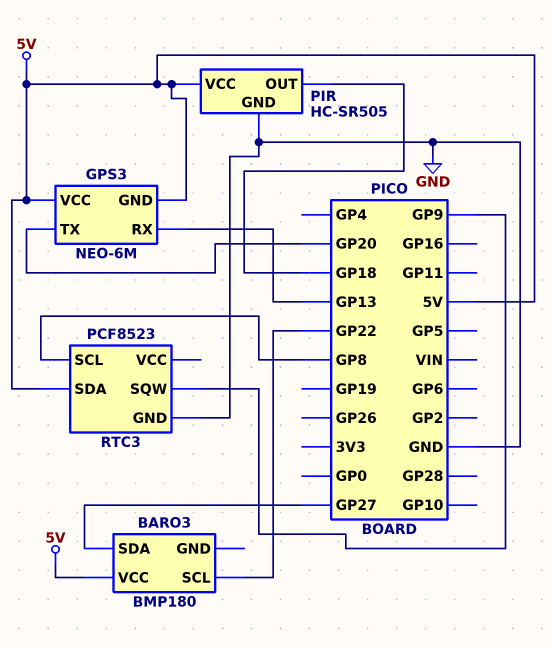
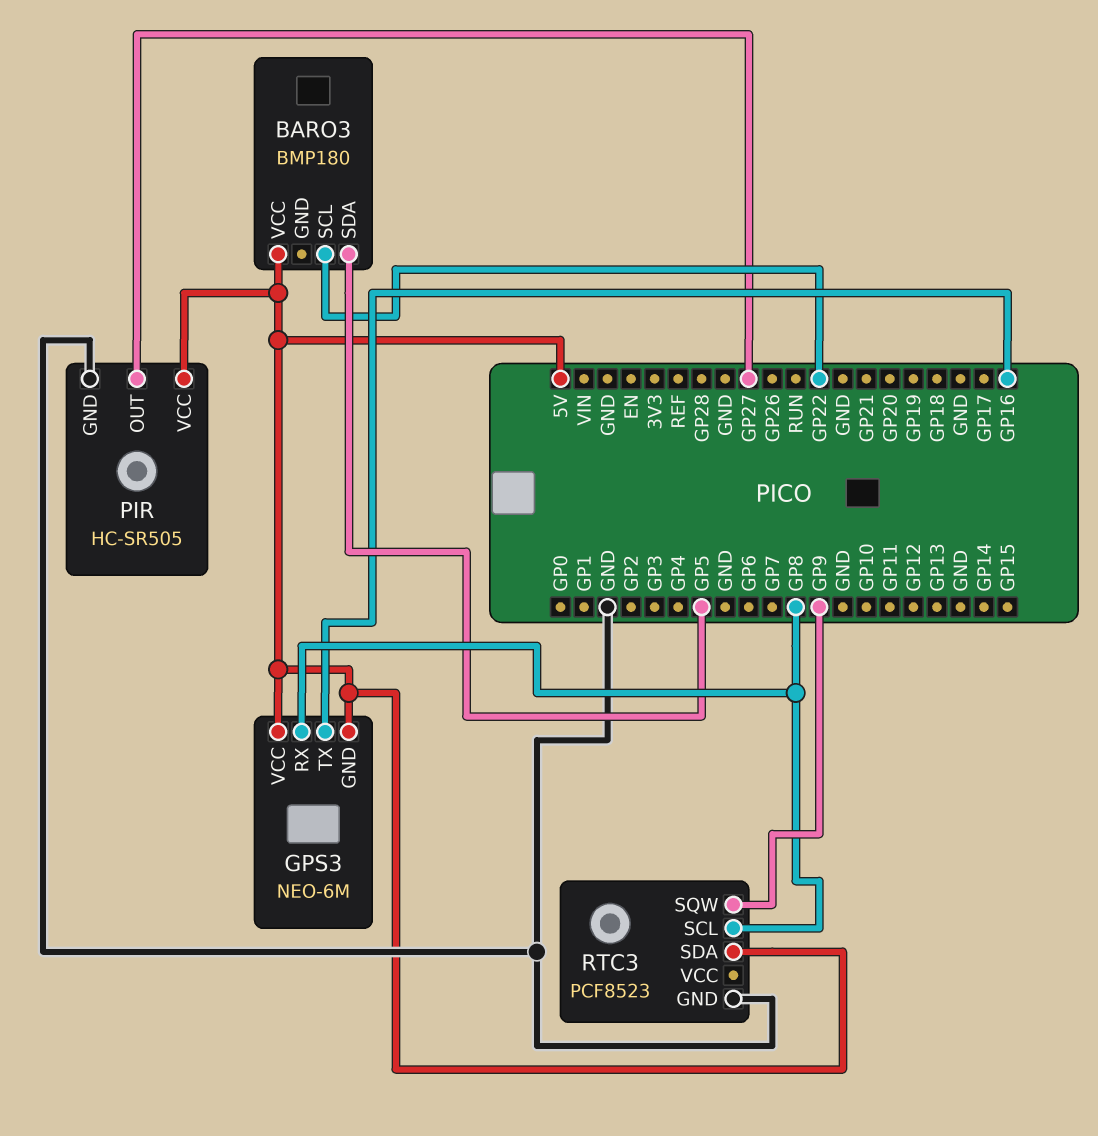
BARO3 pin SDA: GP27 -> GP5
GPS3 pin RX: GP13 -> GP8
GPS3 pin TX: GP20 -> GP16
PIR pin OUT: GP18 -> GP27

